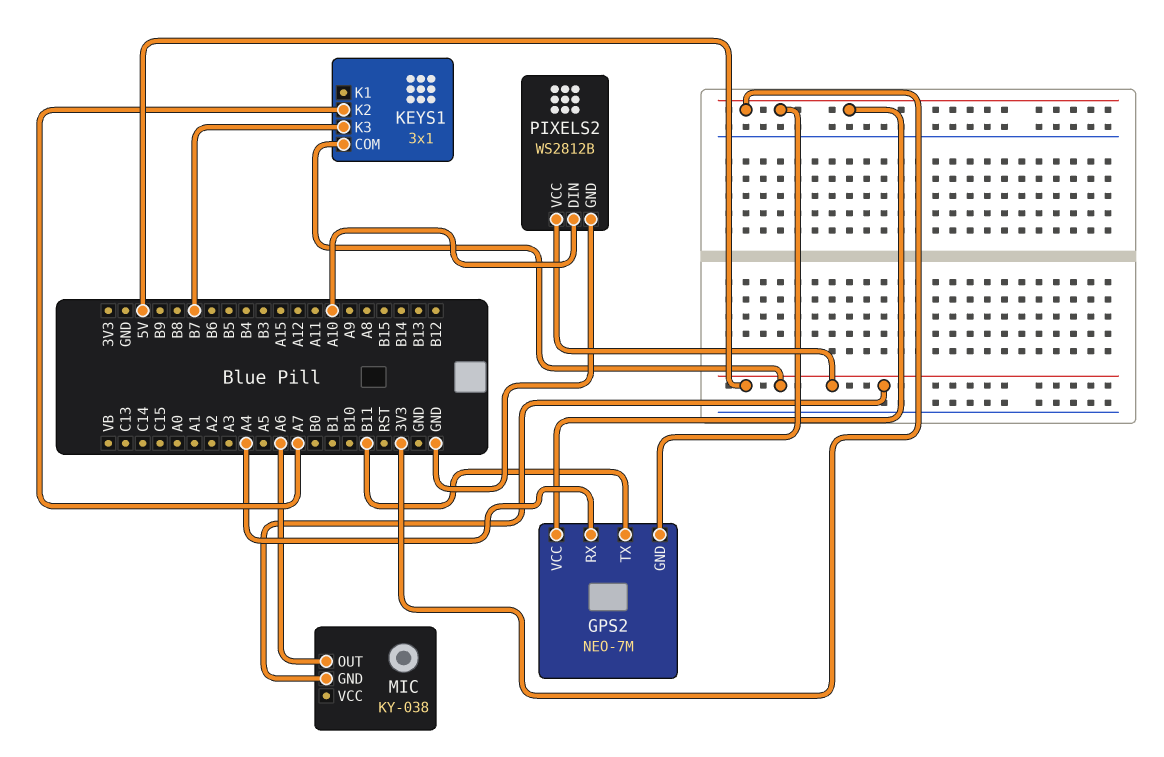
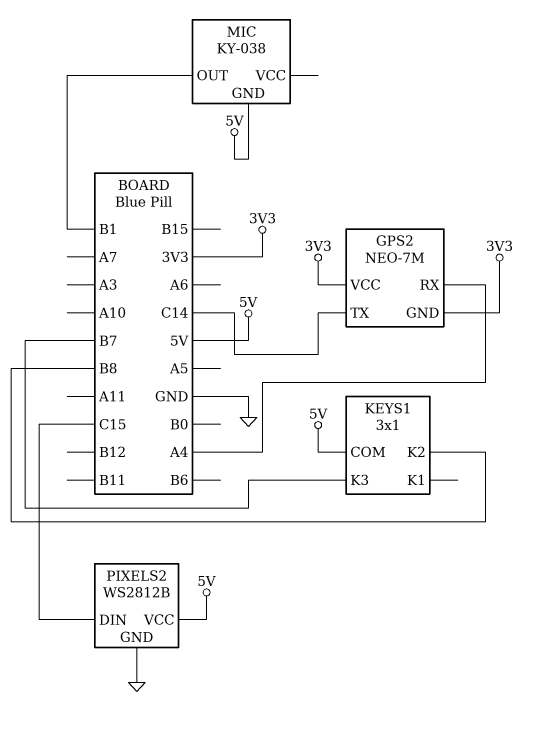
GPS2 pin TX: B11 -> C14
KEYS1 pin K2: A7 -> B8
MIC pin OUT: A6 -> B1
PIXELS2 pin DIN: A10 -> C15

